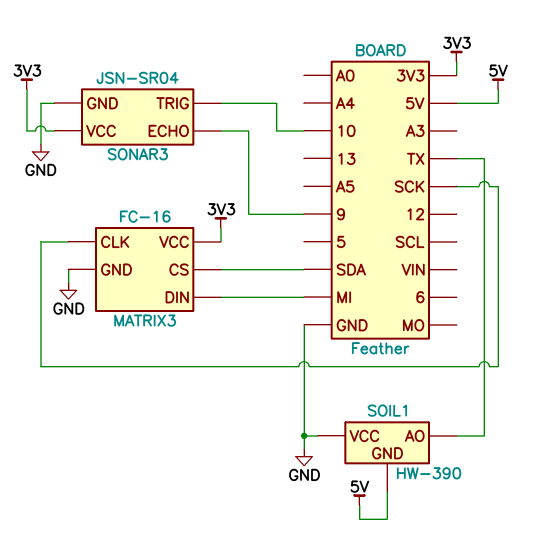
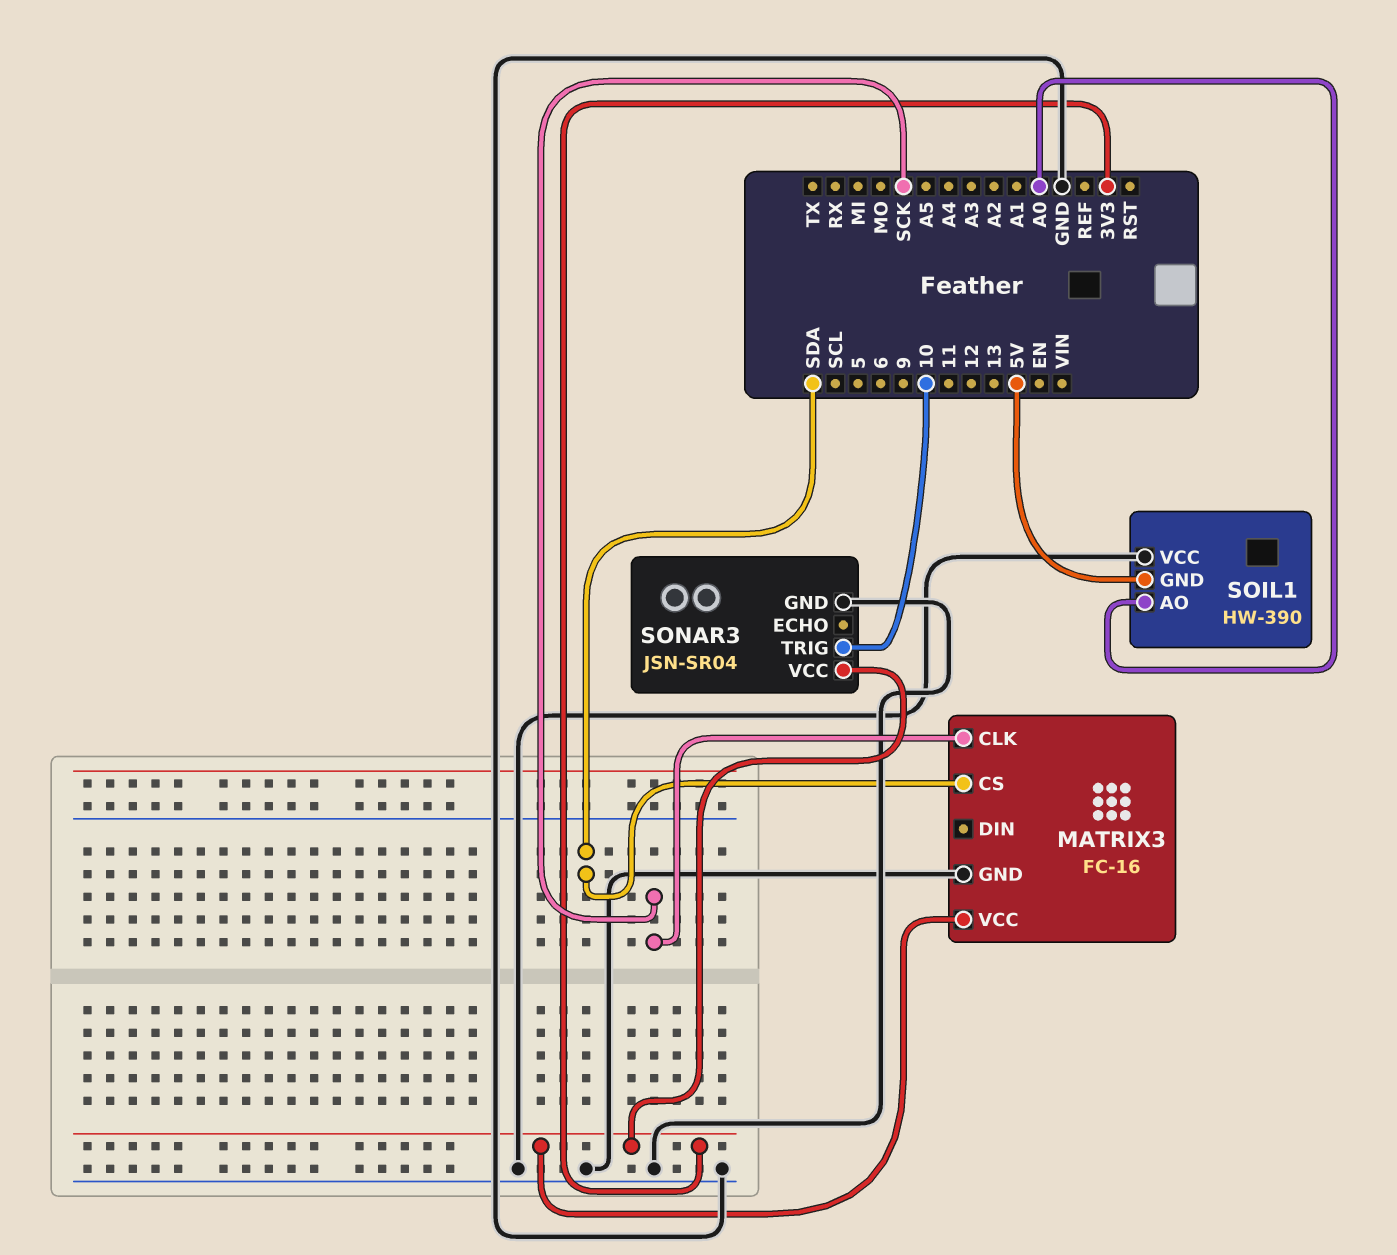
MATRIX3 pin DIN: MI -> none
SOIL1 pin AO: TX -> A0
SONAR3 pin ECHO: 9 -> none

